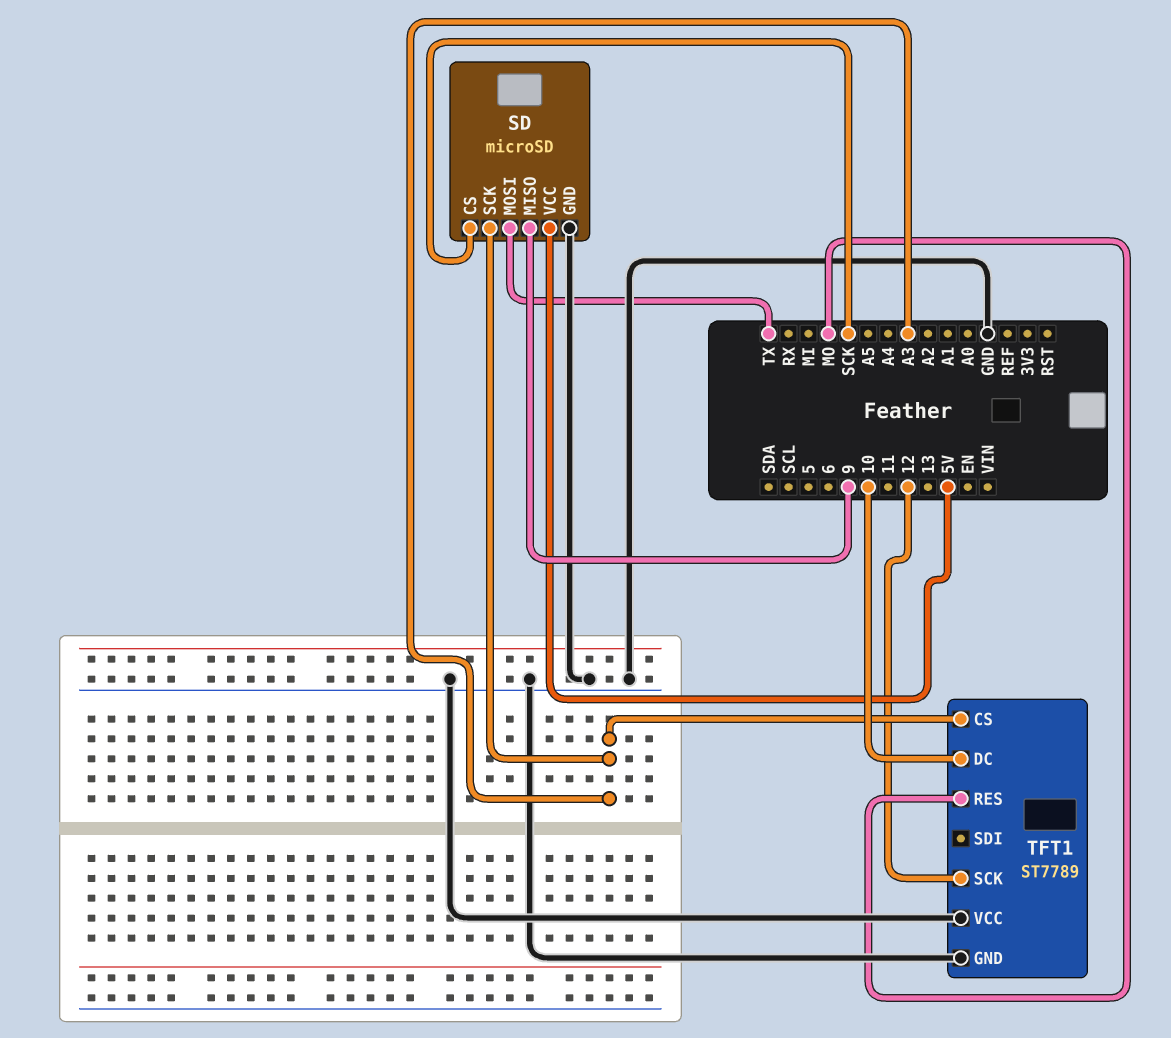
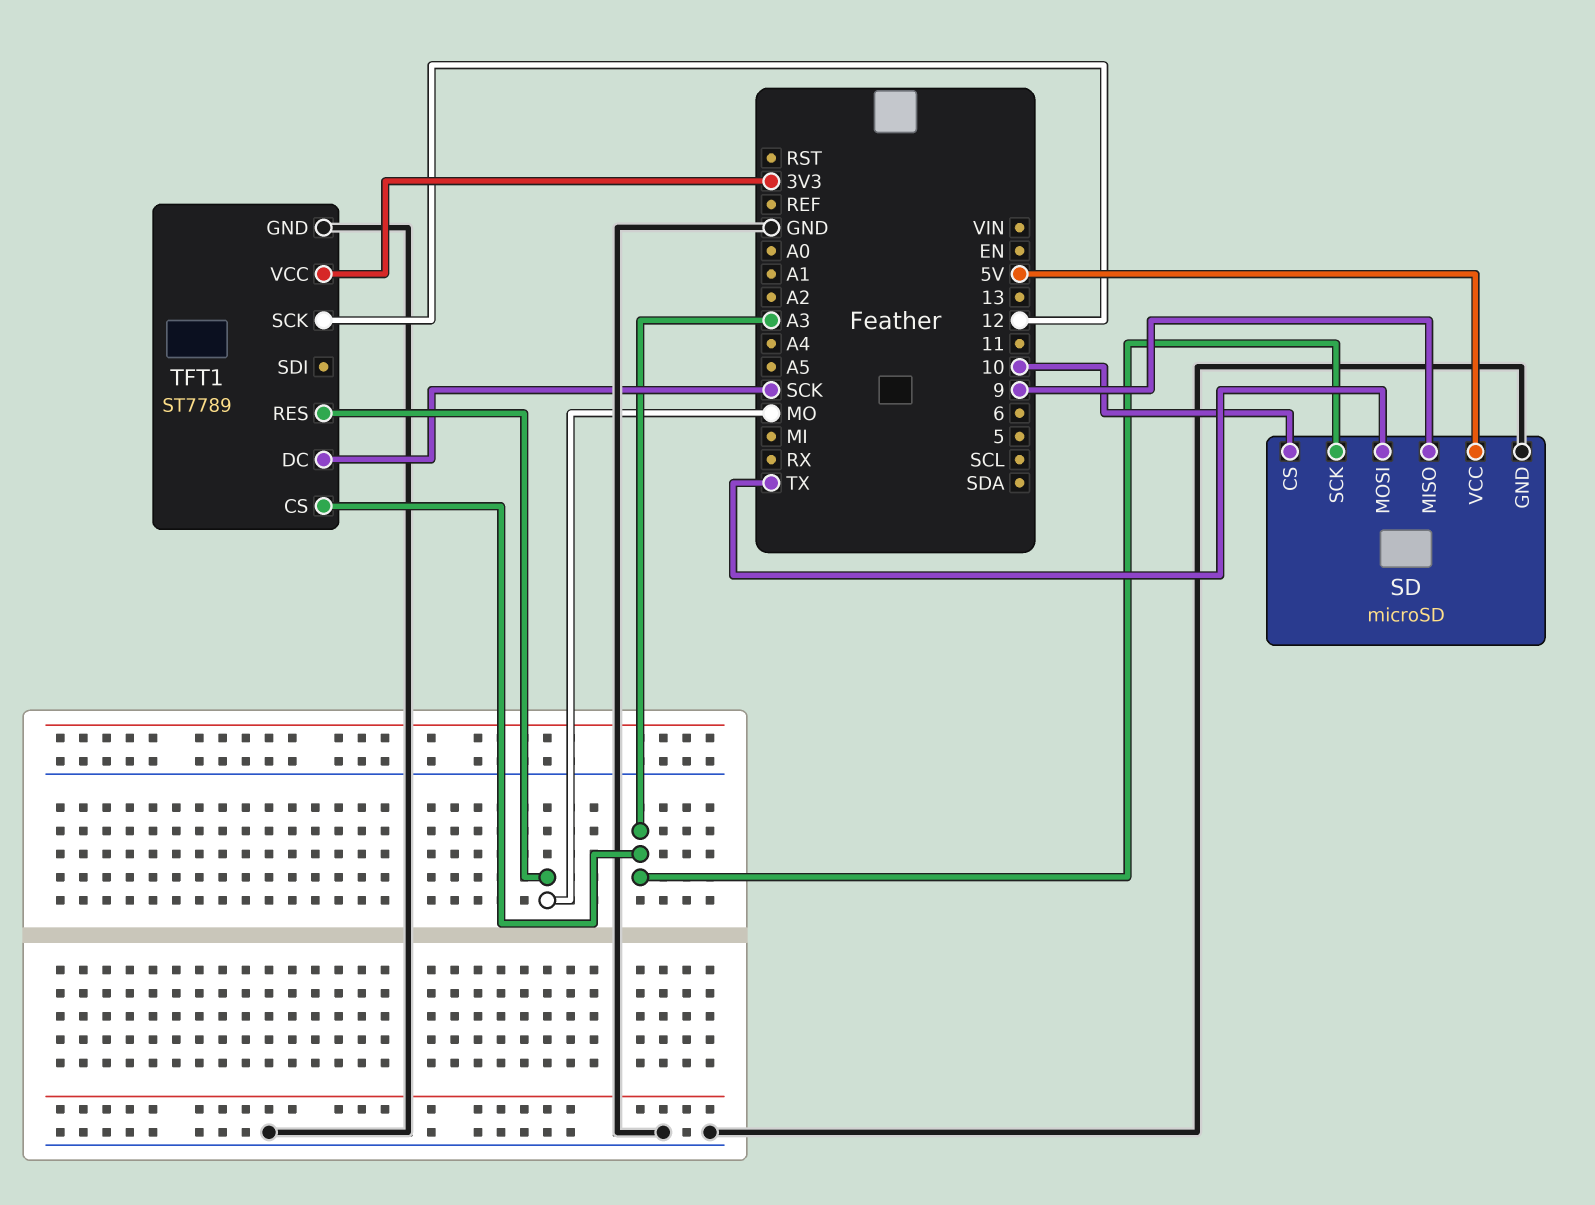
SD pin CS: SCK -> 10
TFT1 pin DC: 10 -> SCK
TFT1 pin VCC: GND -> 3V3

